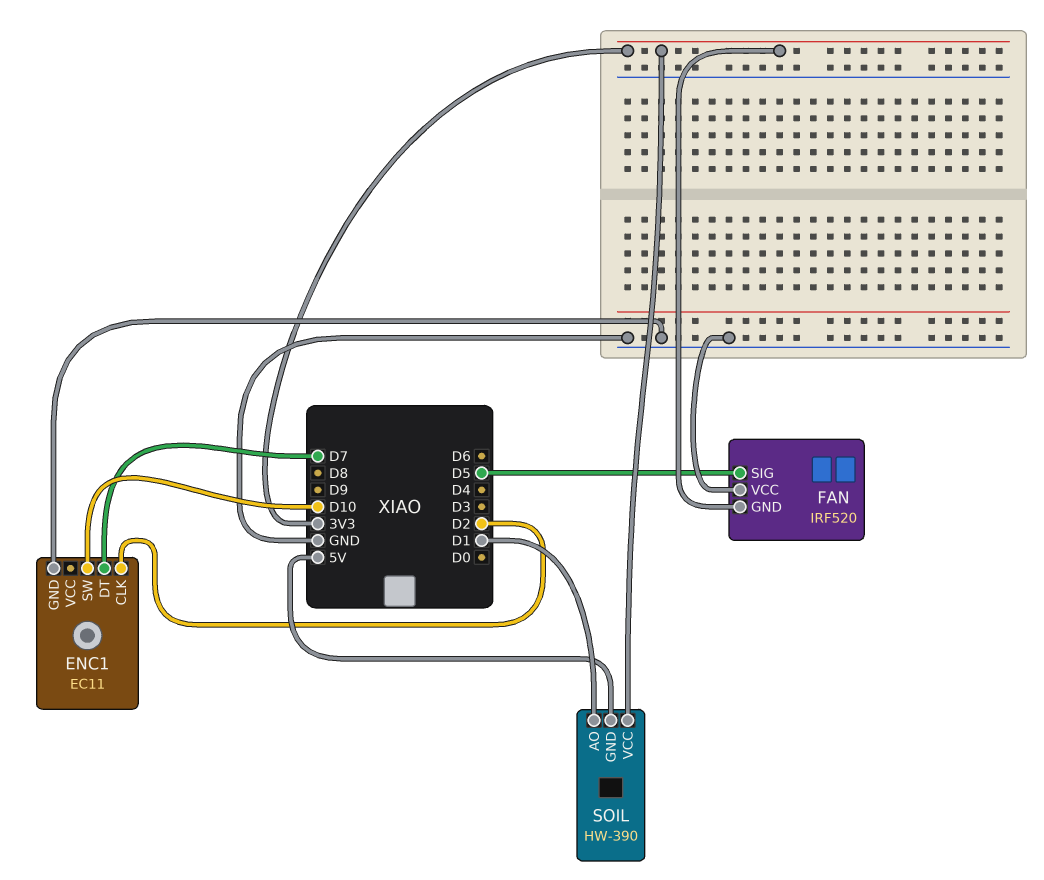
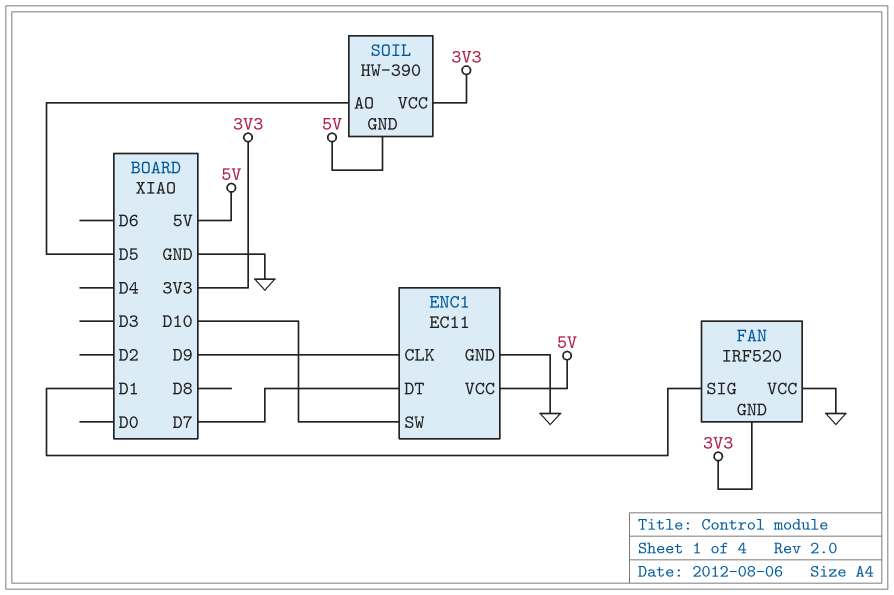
ENC1 pin CLK: D2 -> D9
ENC1 pin VCC: none -> 5V
FAN pin SIG: D5 -> D1
SOIL pin AO: D1 -> D5

